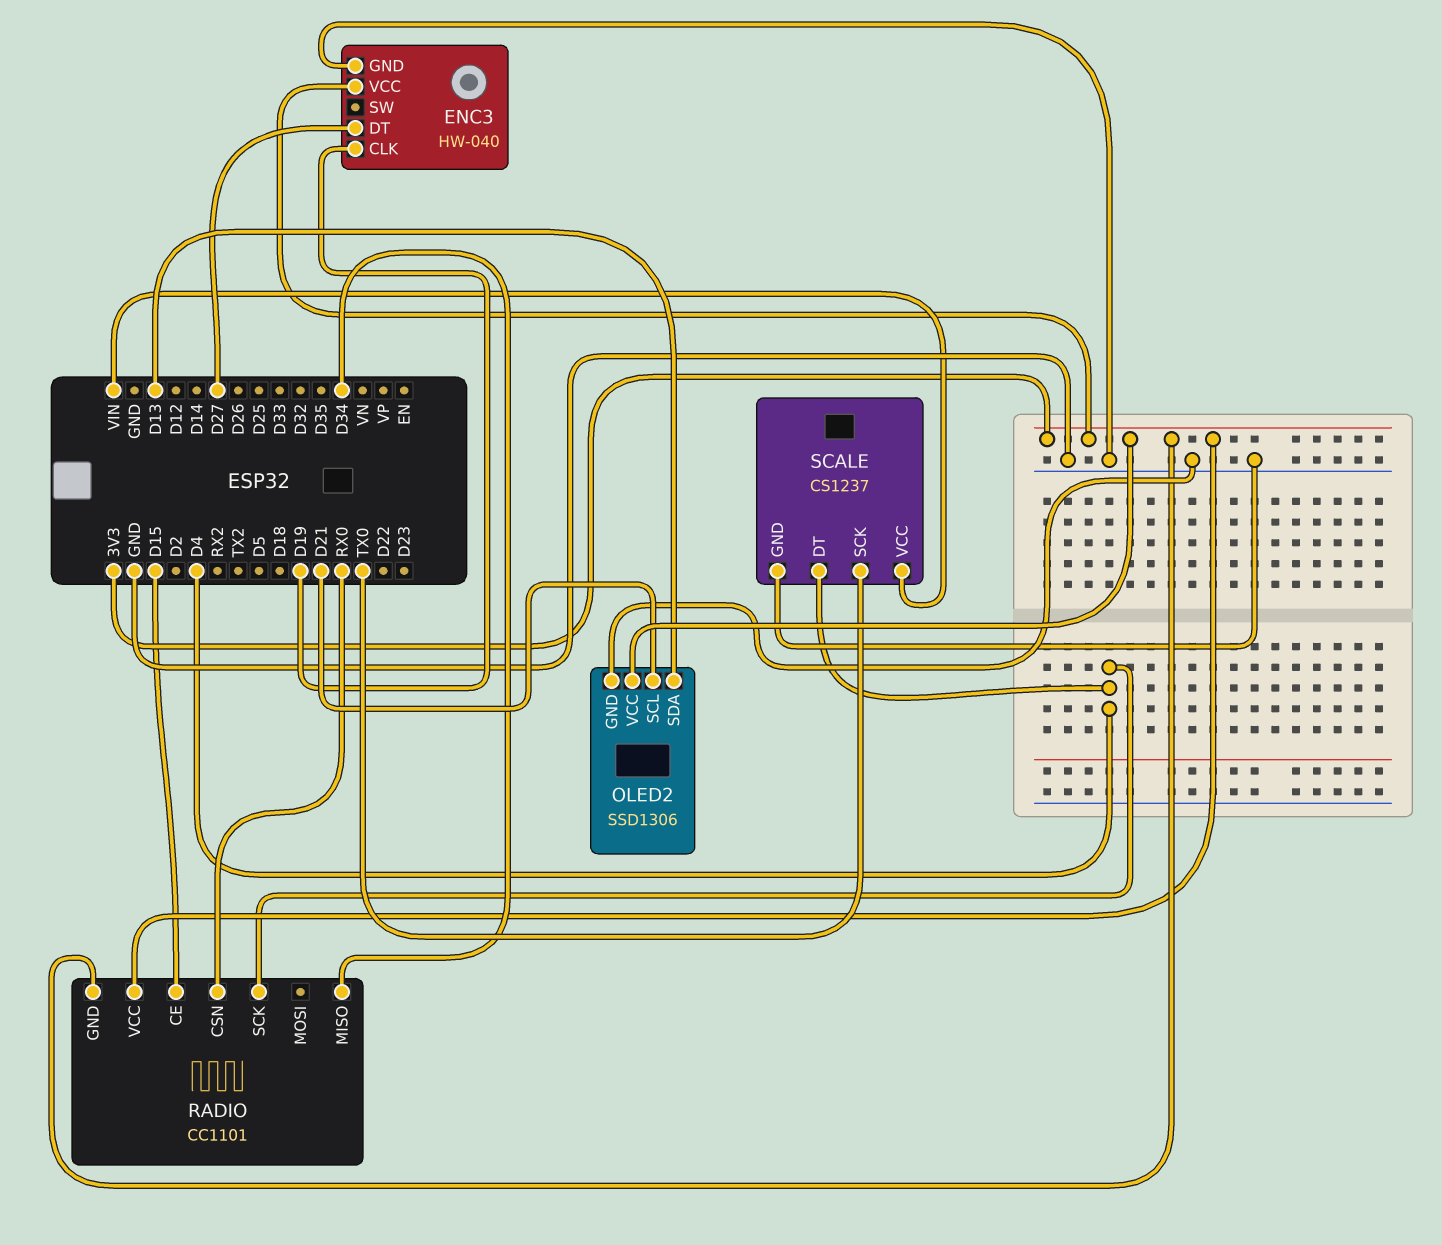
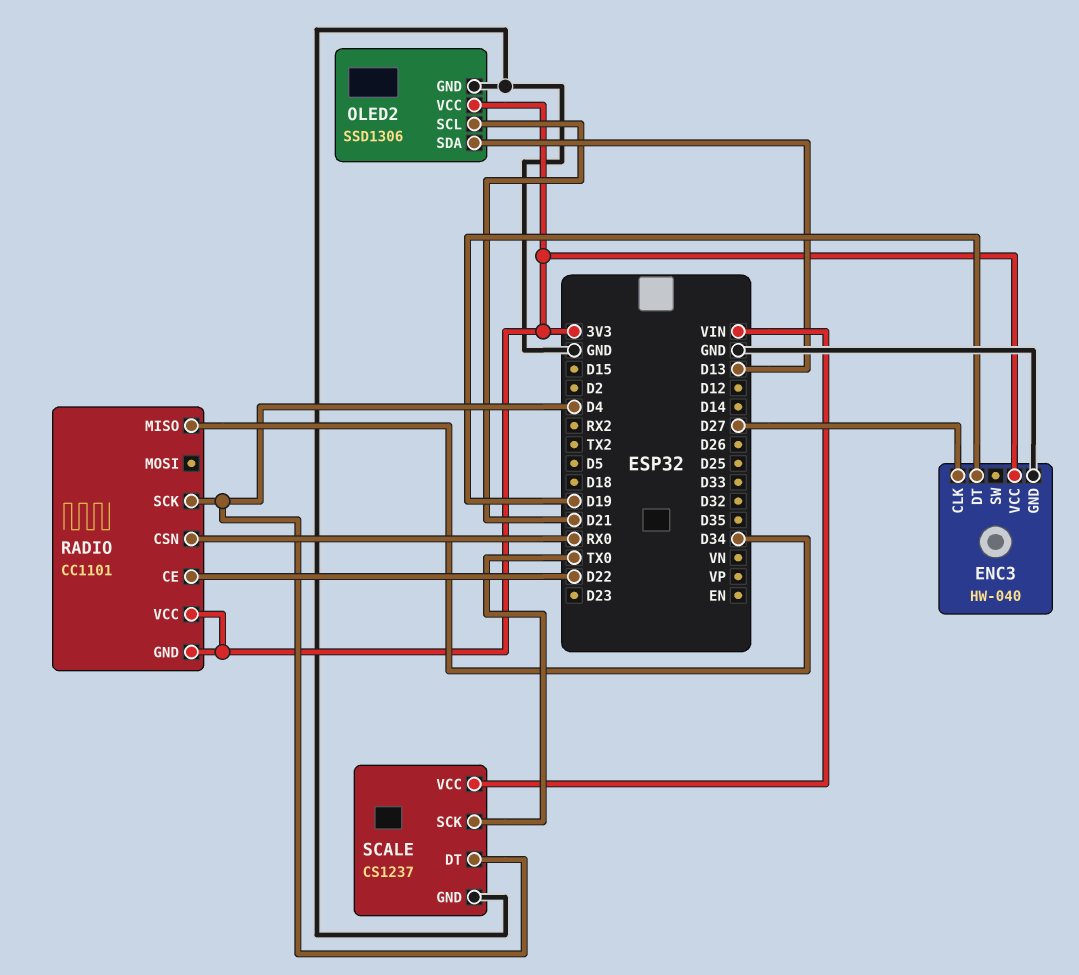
ENC3 pin CLK: D19 -> D27
ENC3 pin DT: D27 -> D19
RADIO pin CE: D15 -> D22

